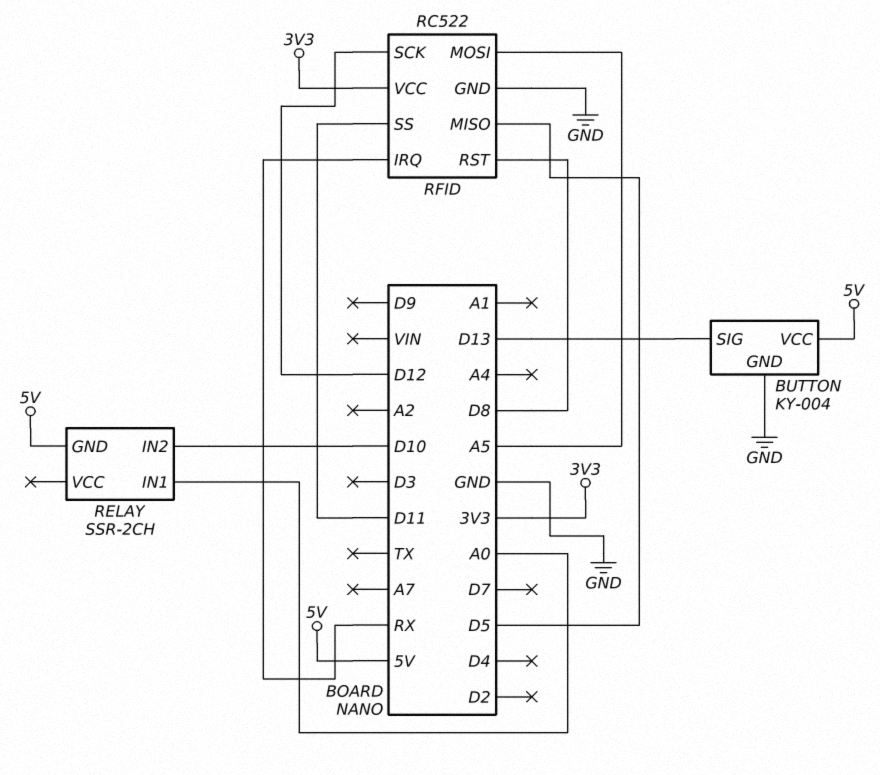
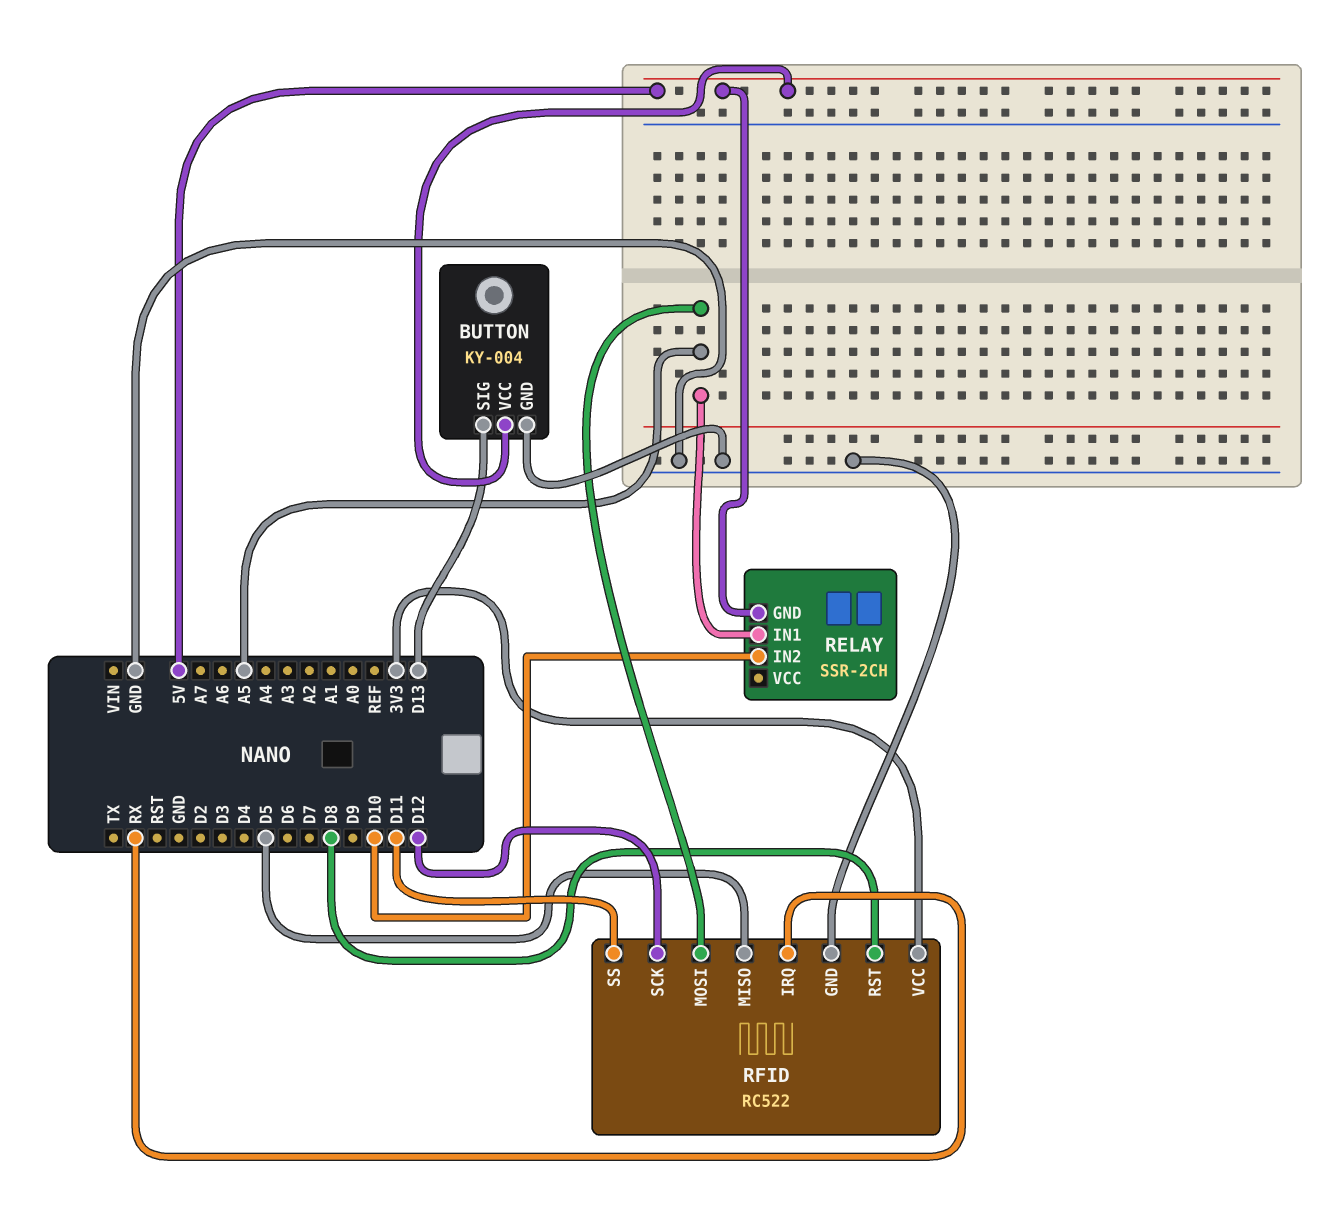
RELAY pin IN1: A0 -> A5

